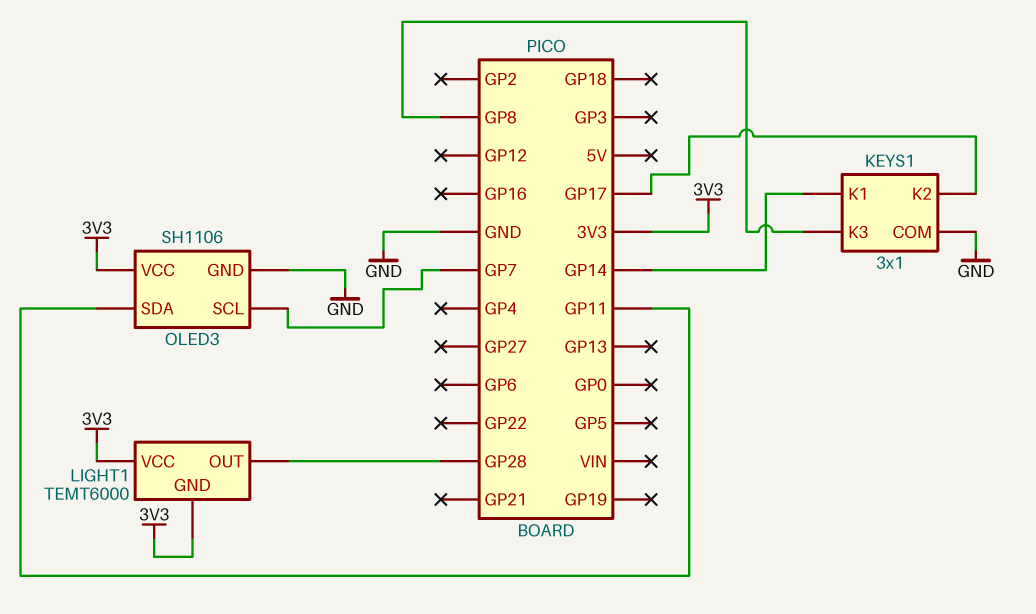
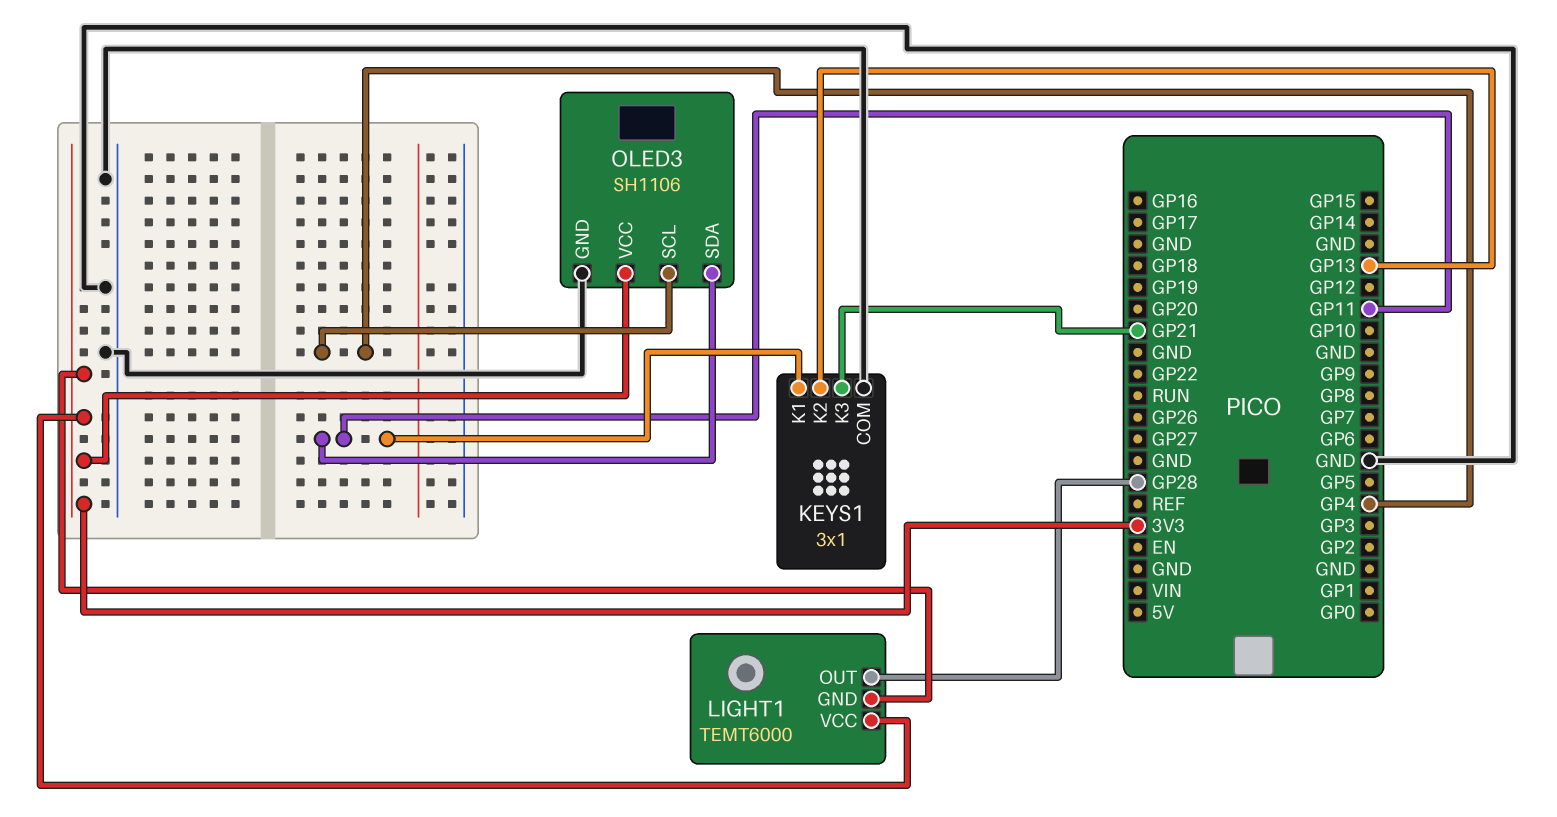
KEYS1 pin K1: GP14 -> GP11
KEYS1 pin K2: GP17 -> GP13
KEYS1 pin K3: GP8 -> GP21
OLED3 pin SCL: GP7 -> GP4

